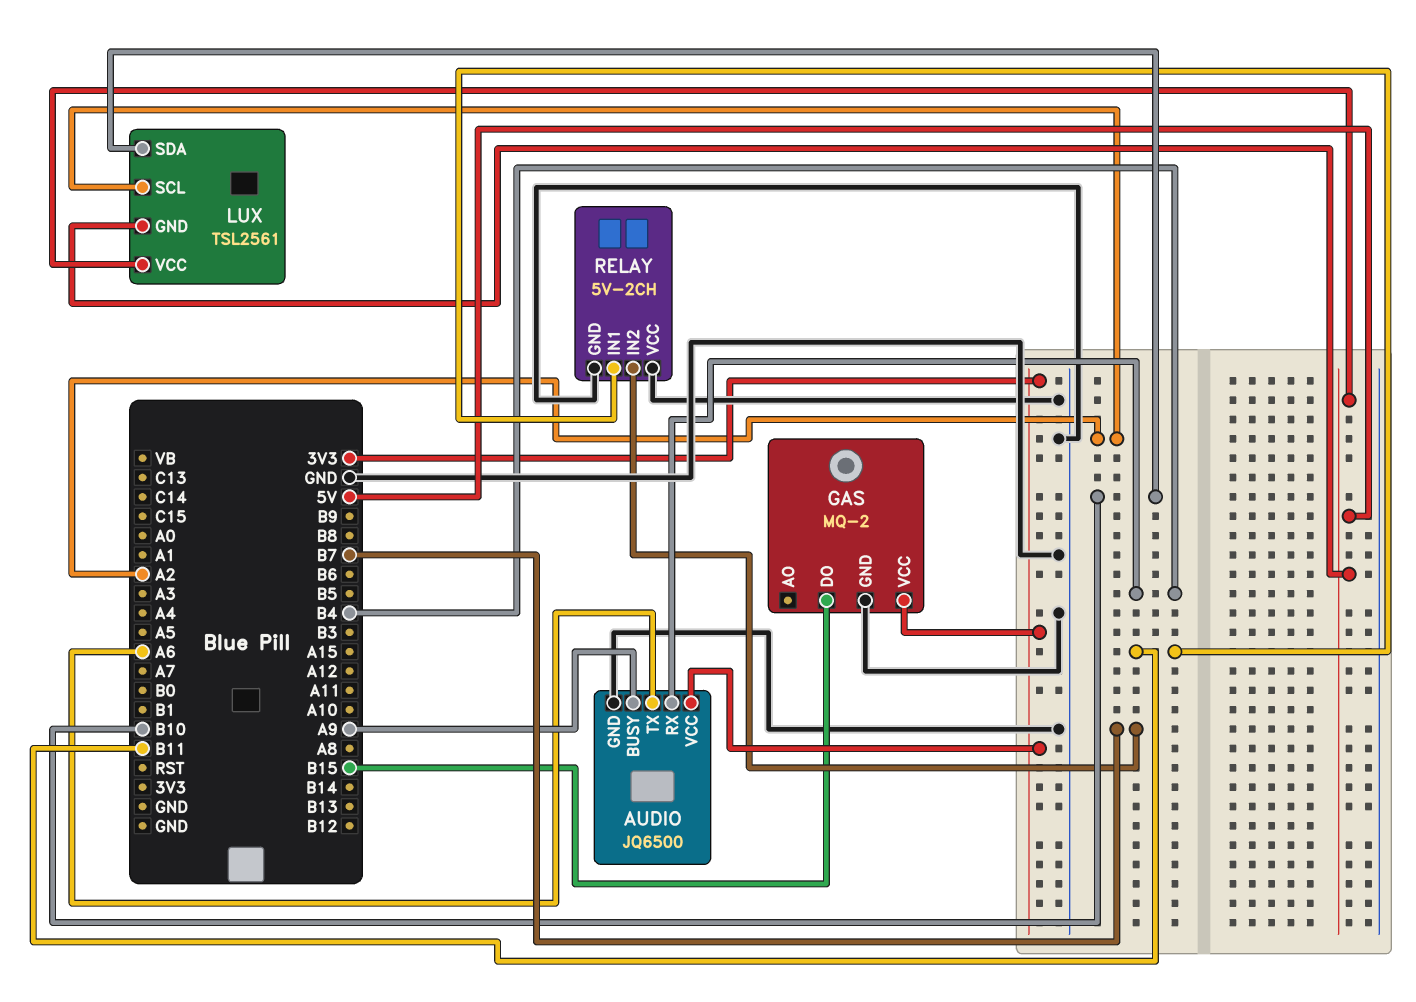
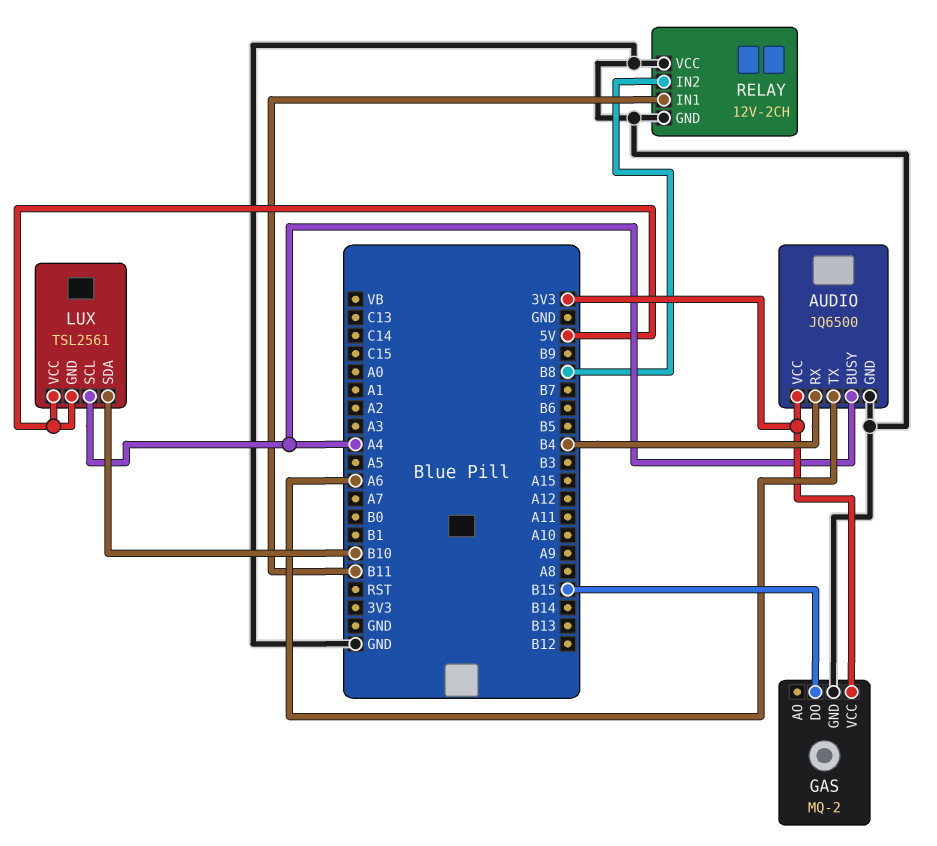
AUDIO pin BUSY: A9 -> A4
LUX pin SCL: A2 -> A4
RELAY: 5V-2CH -> 12V-2CH
RELAY pin IN2: B7 -> B8

